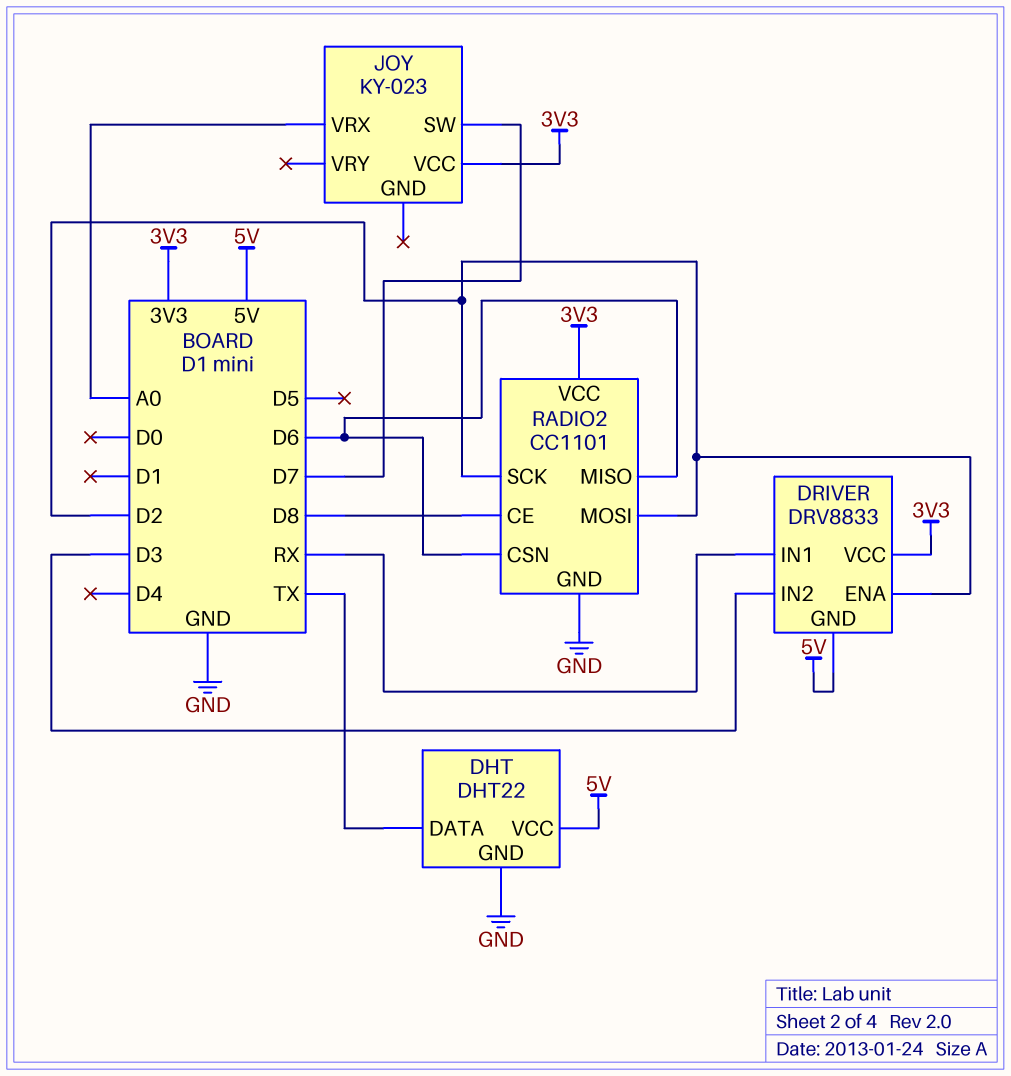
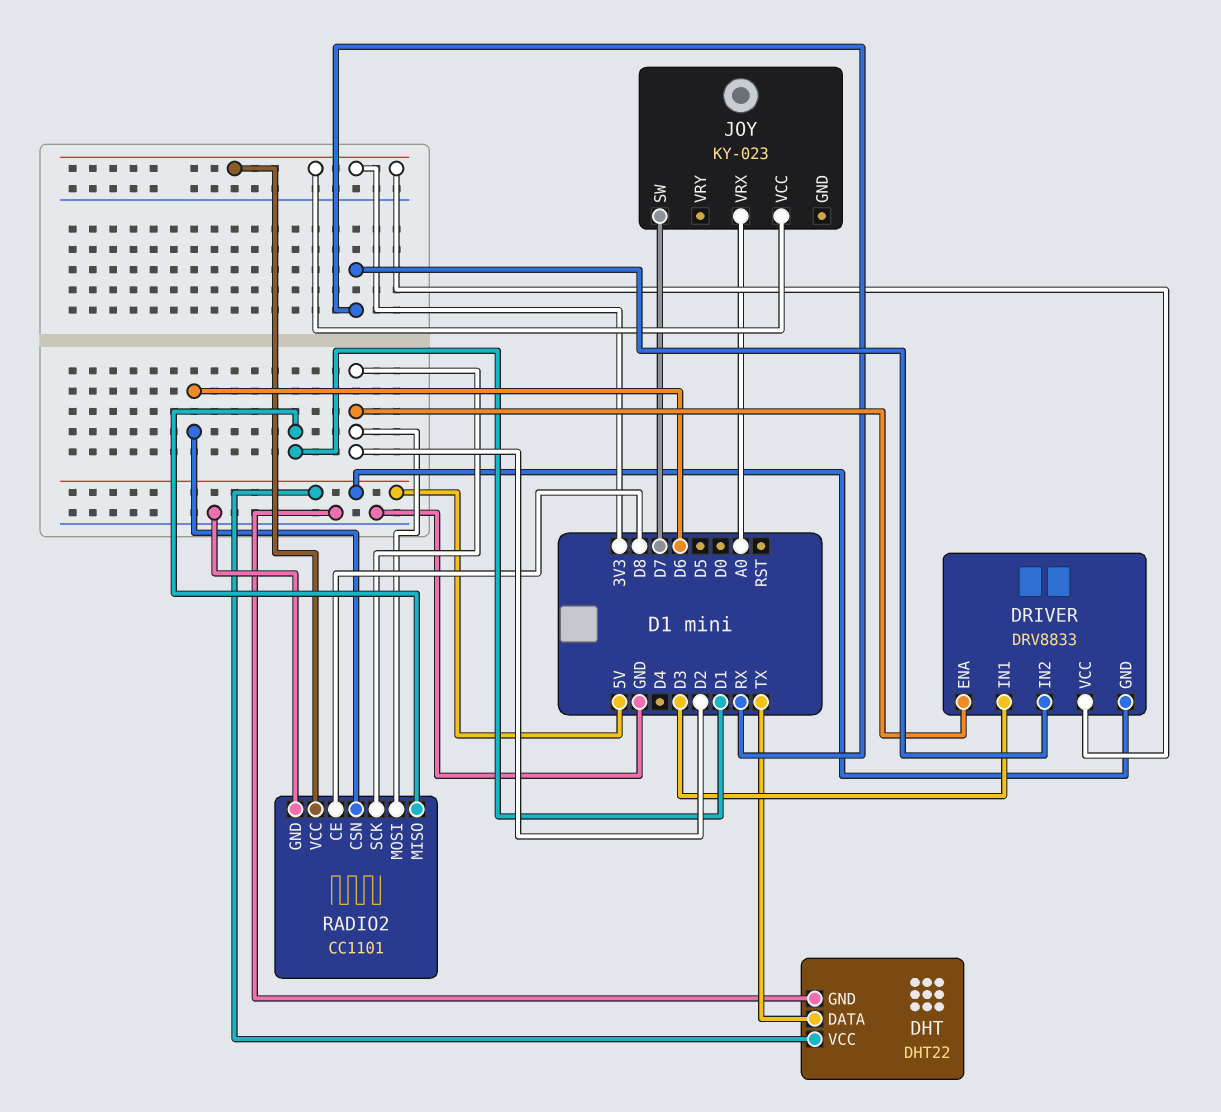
DRIVER pin IN1: RX -> D3
DRIVER pin IN2: D3 -> RX
RADIO2 pin MISO: D6 -> D1

